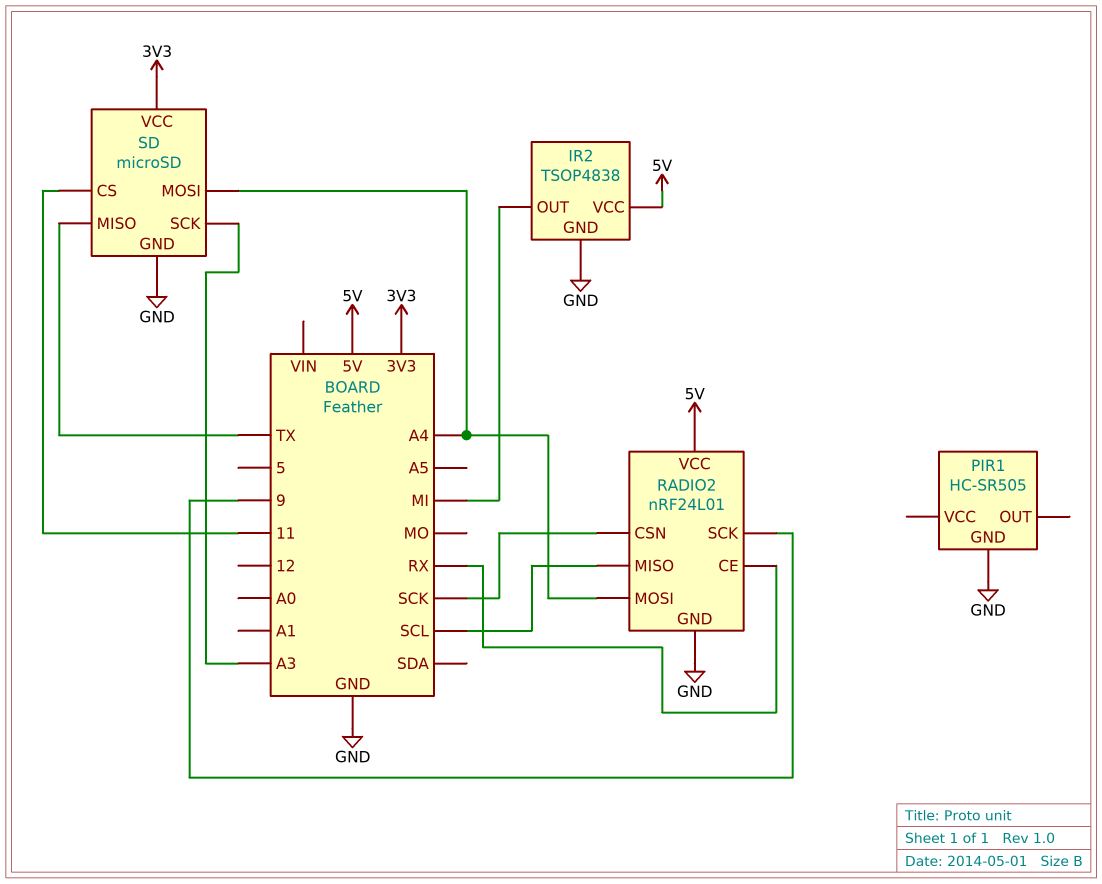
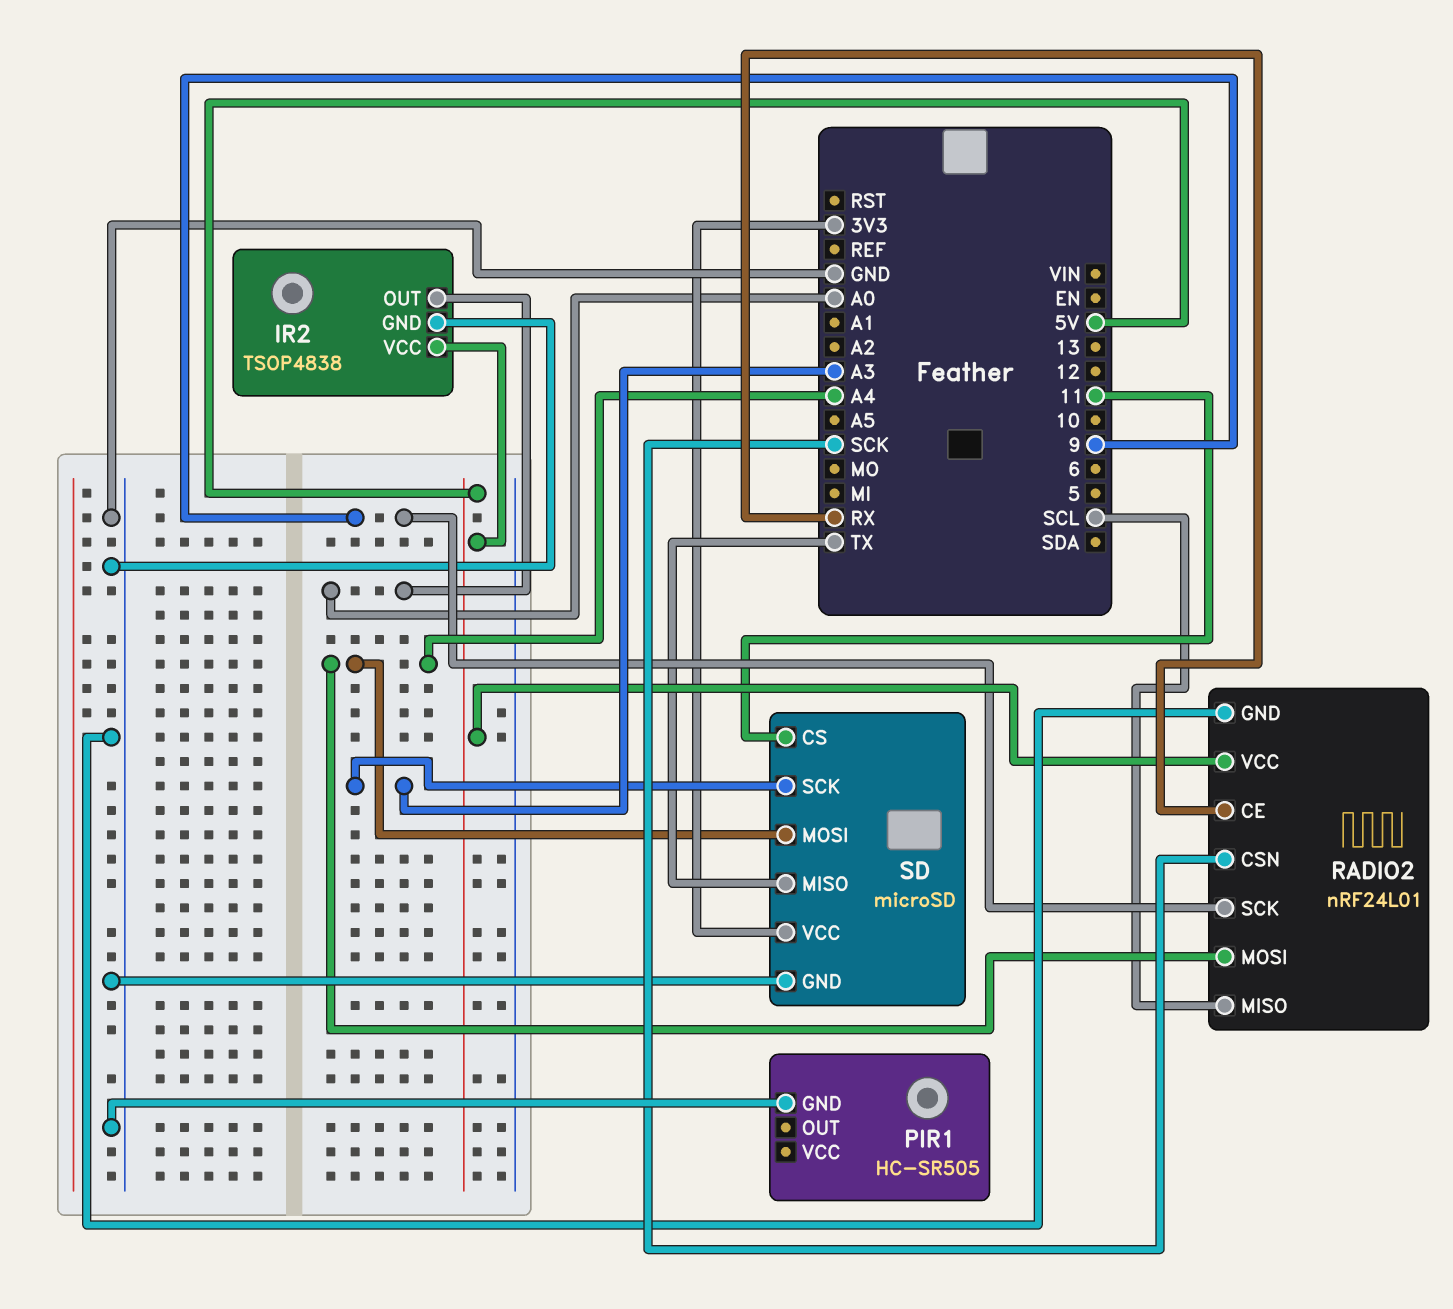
IR2 pin OUT: MI -> A0

